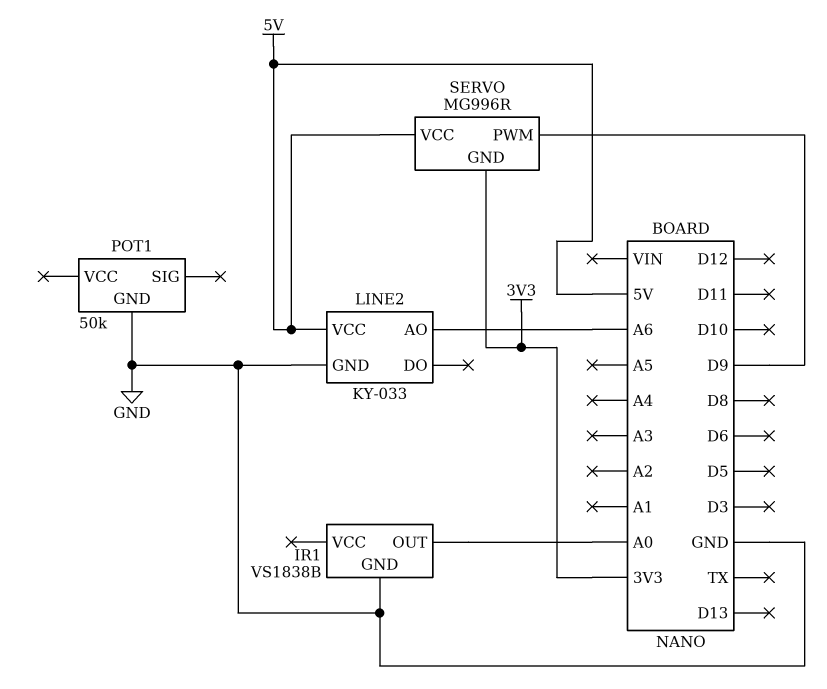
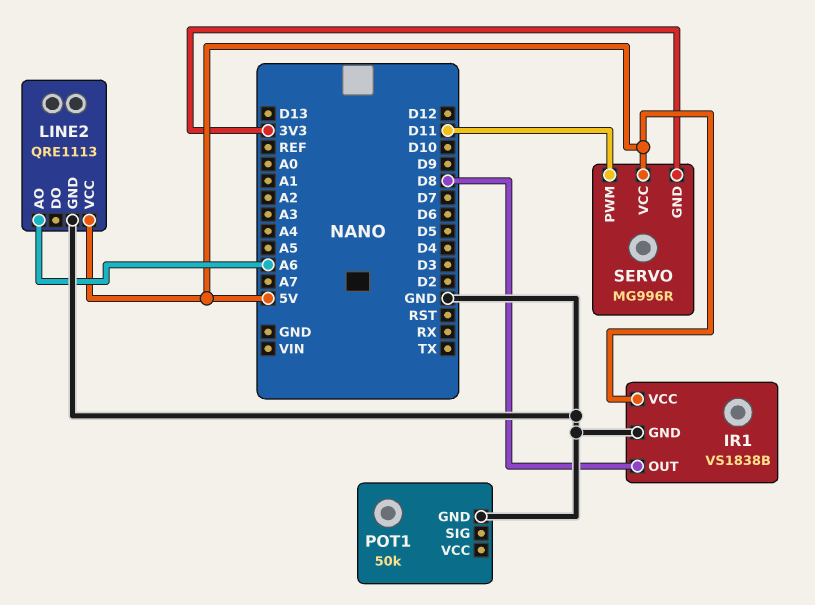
IR1 pin OUT: A0 -> D8
IR1 pin VCC: none -> 5V
LINE2: KY-033 -> QRE1113
SERVO pin PWM: D9 -> D11

